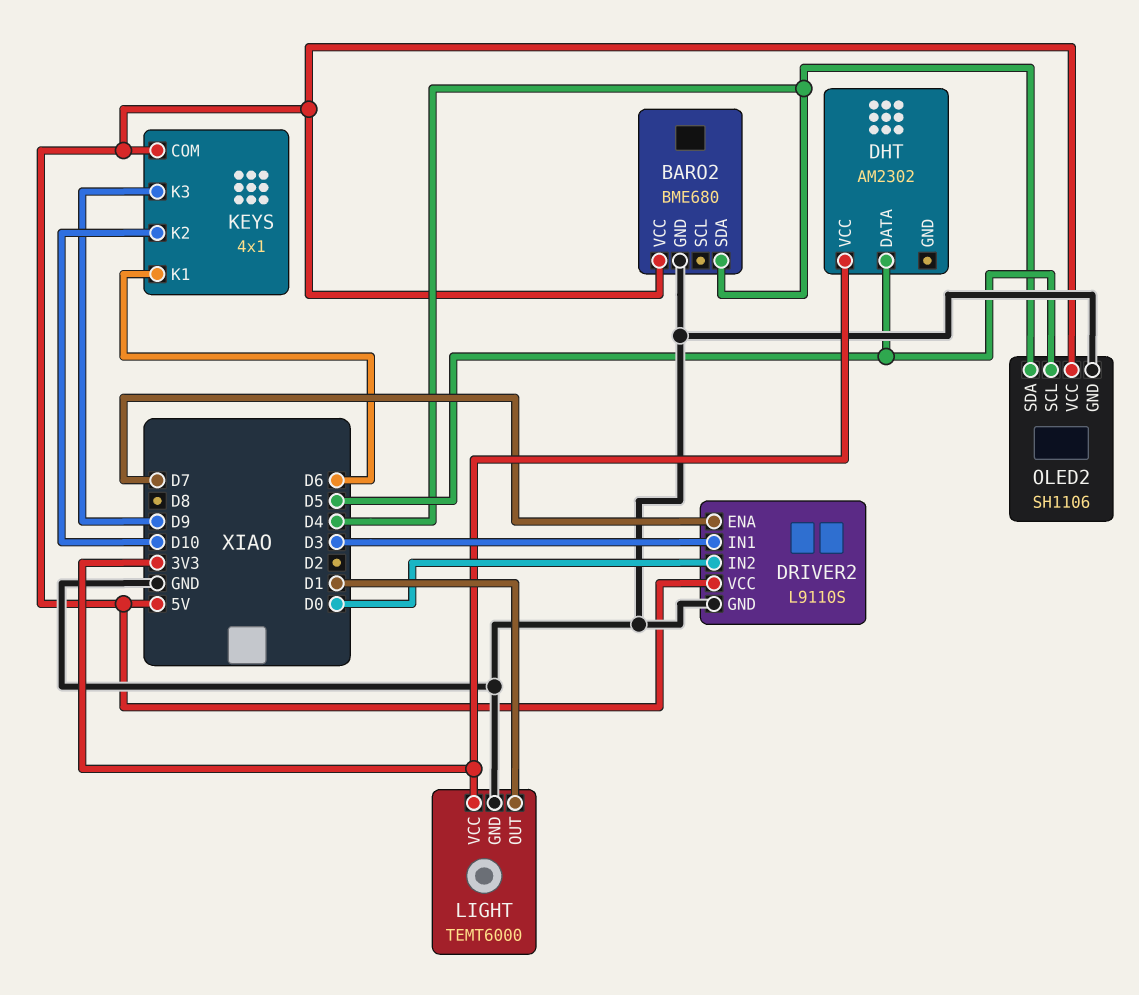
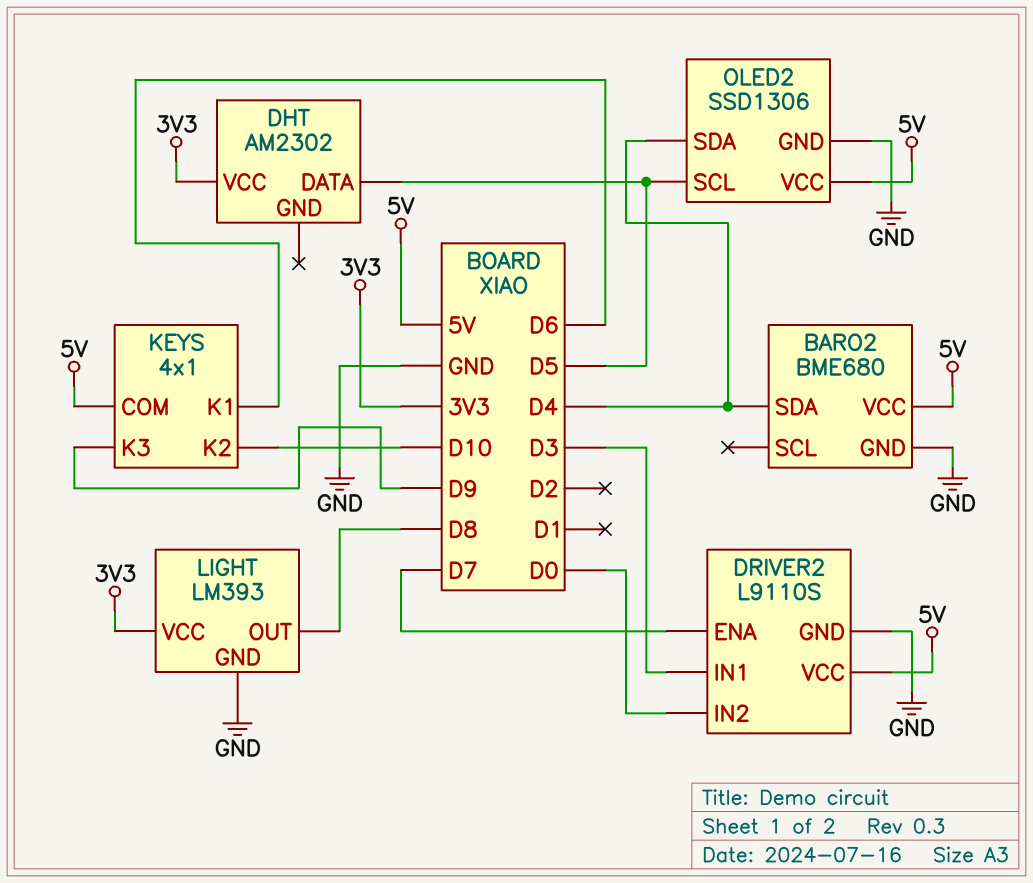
LIGHT: TEMT6000 -> LM393
LIGHT pin OUT: D1 -> D8
OLED2: SH1106 -> SSD1306

